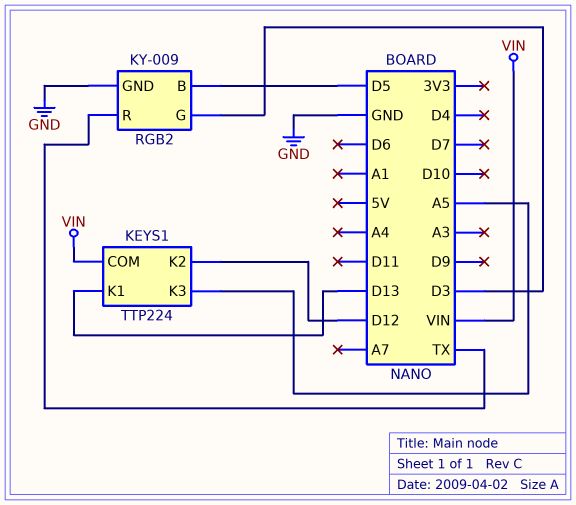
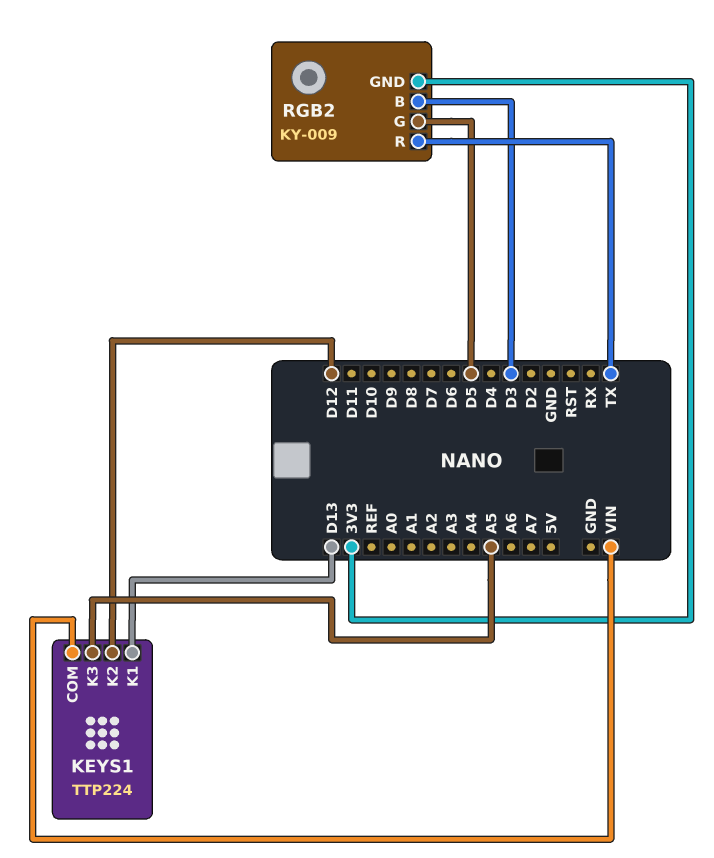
RGB2 pin B: D5 -> D3
RGB2 pin G: D3 -> D5
RGB2 pin GND: GND -> 3V3

